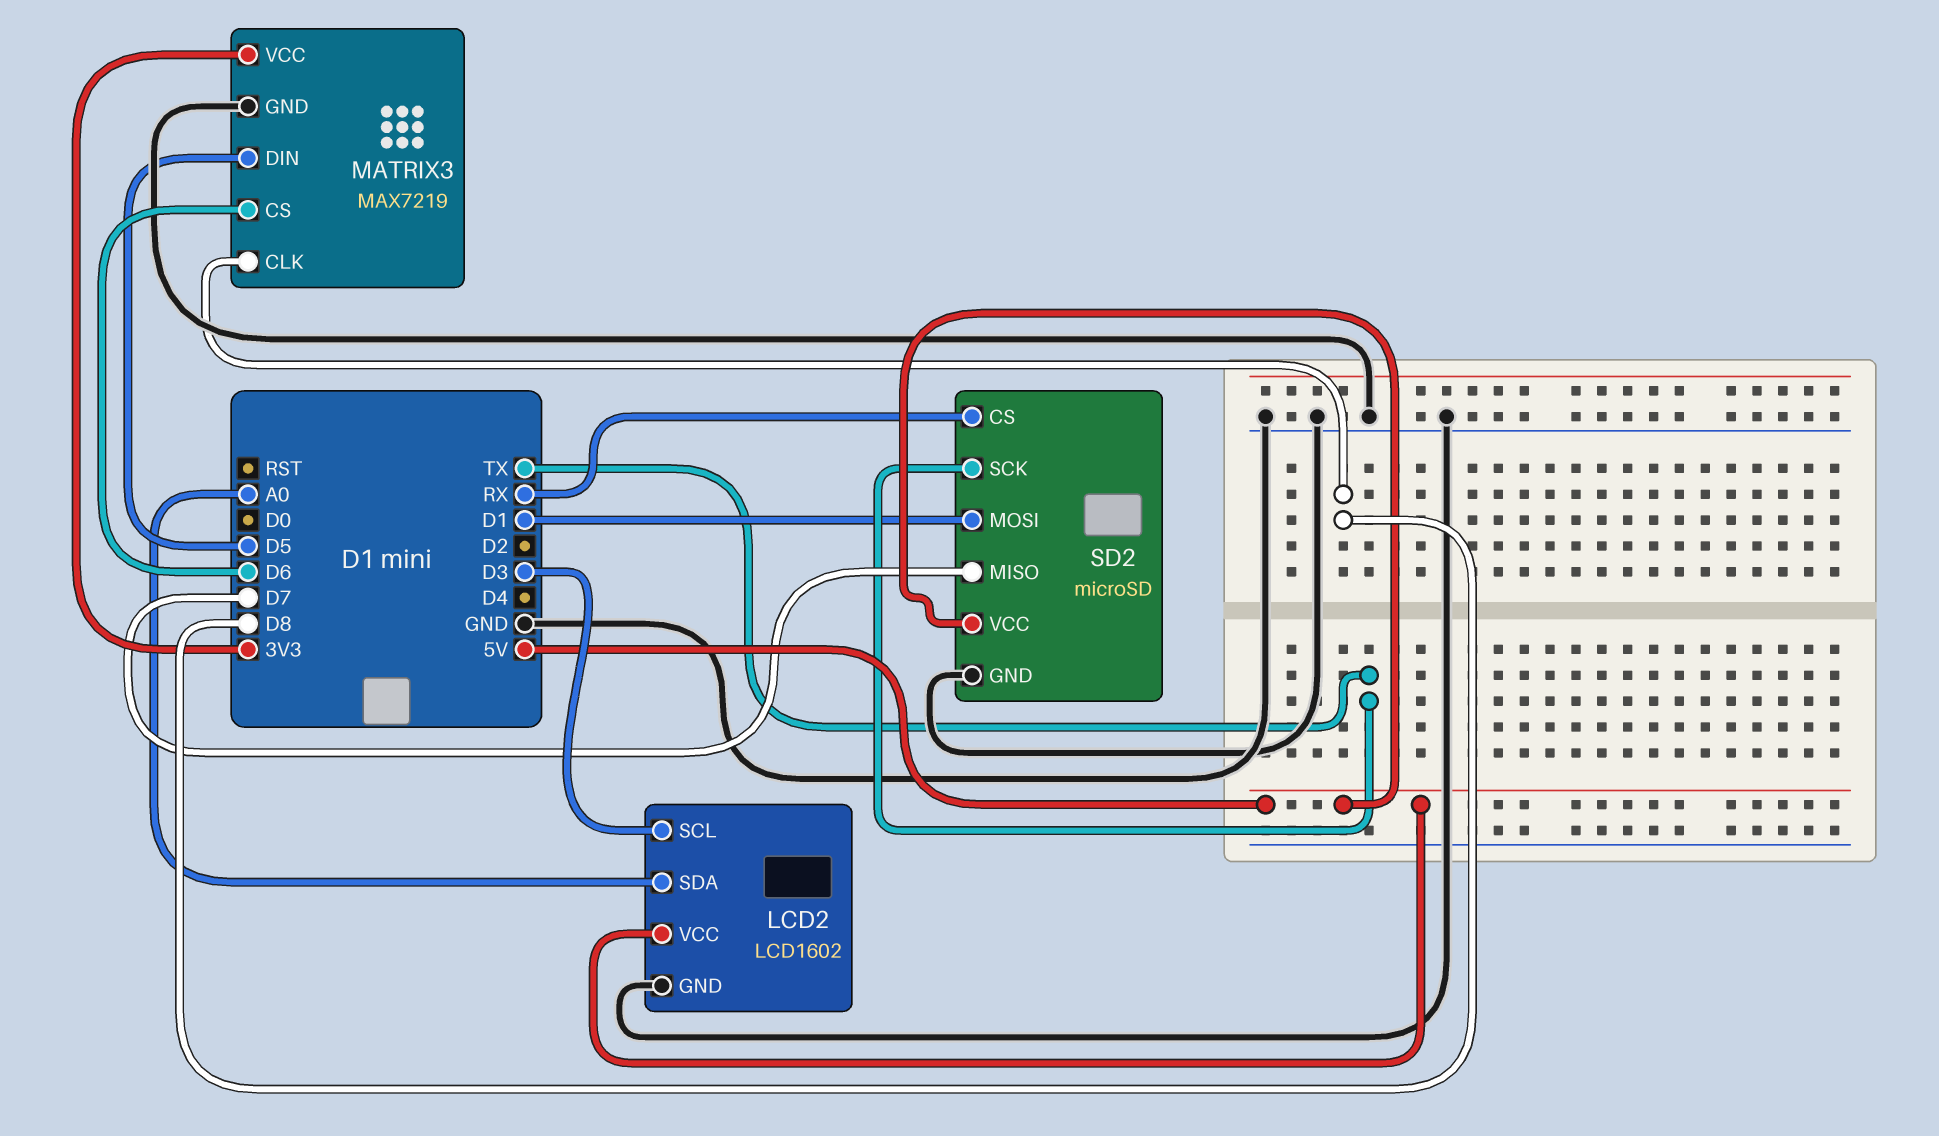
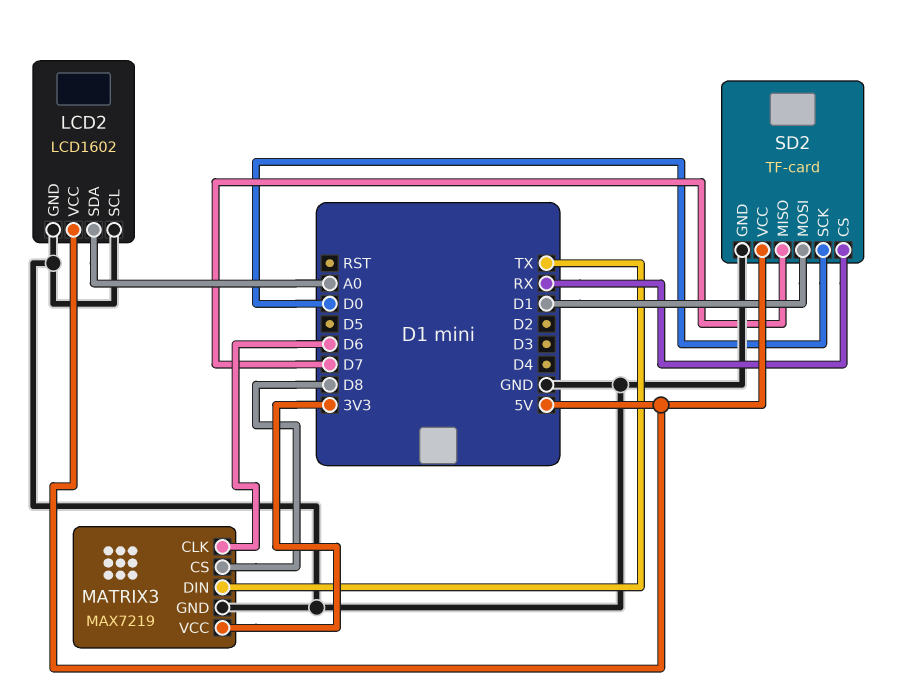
LCD2 pin SCL: D3 -> GND
MATRIX3 pin CLK: D8 -> D6
MATRIX3 pin CS: D6 -> D8
MATRIX3 pin DIN: D5 -> TX
SD2: microSD -> TF-card
SD2 pin SCK: TX -> D0

